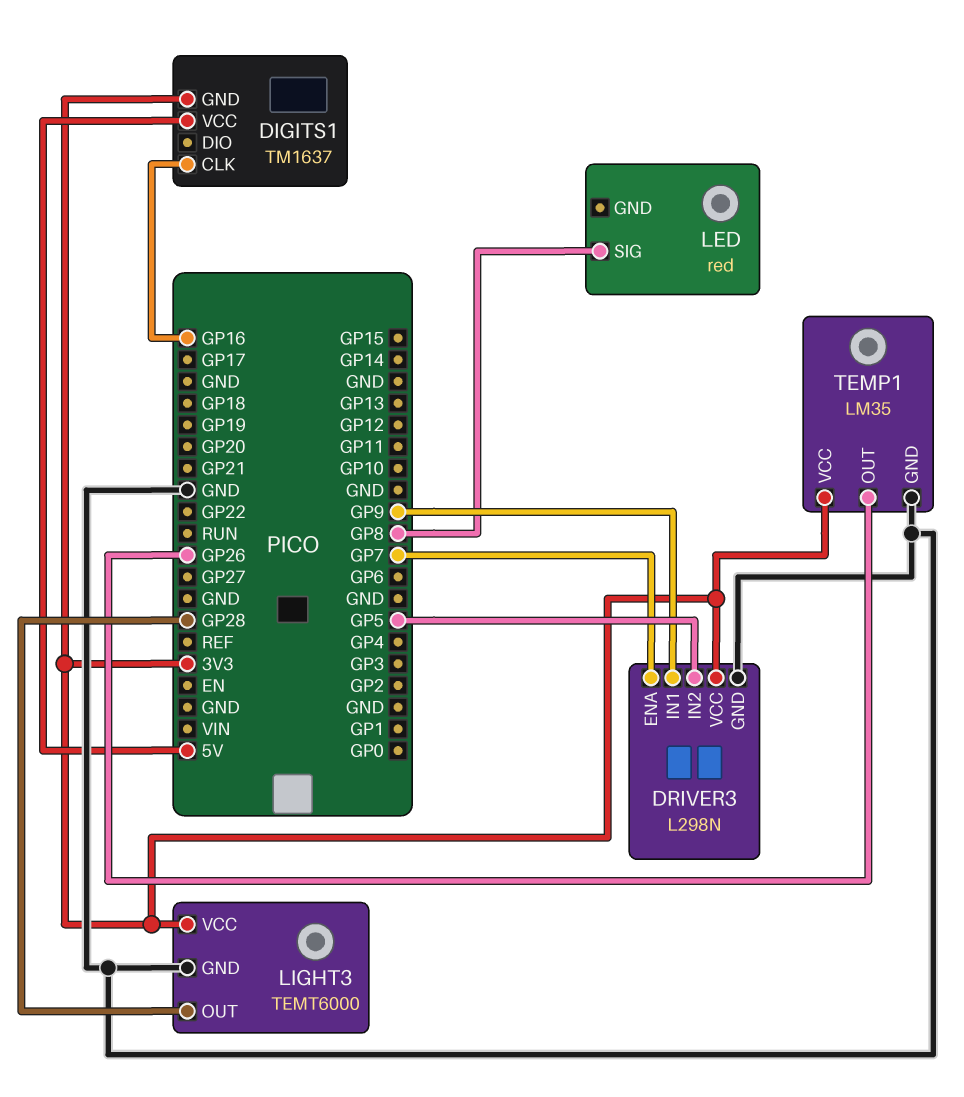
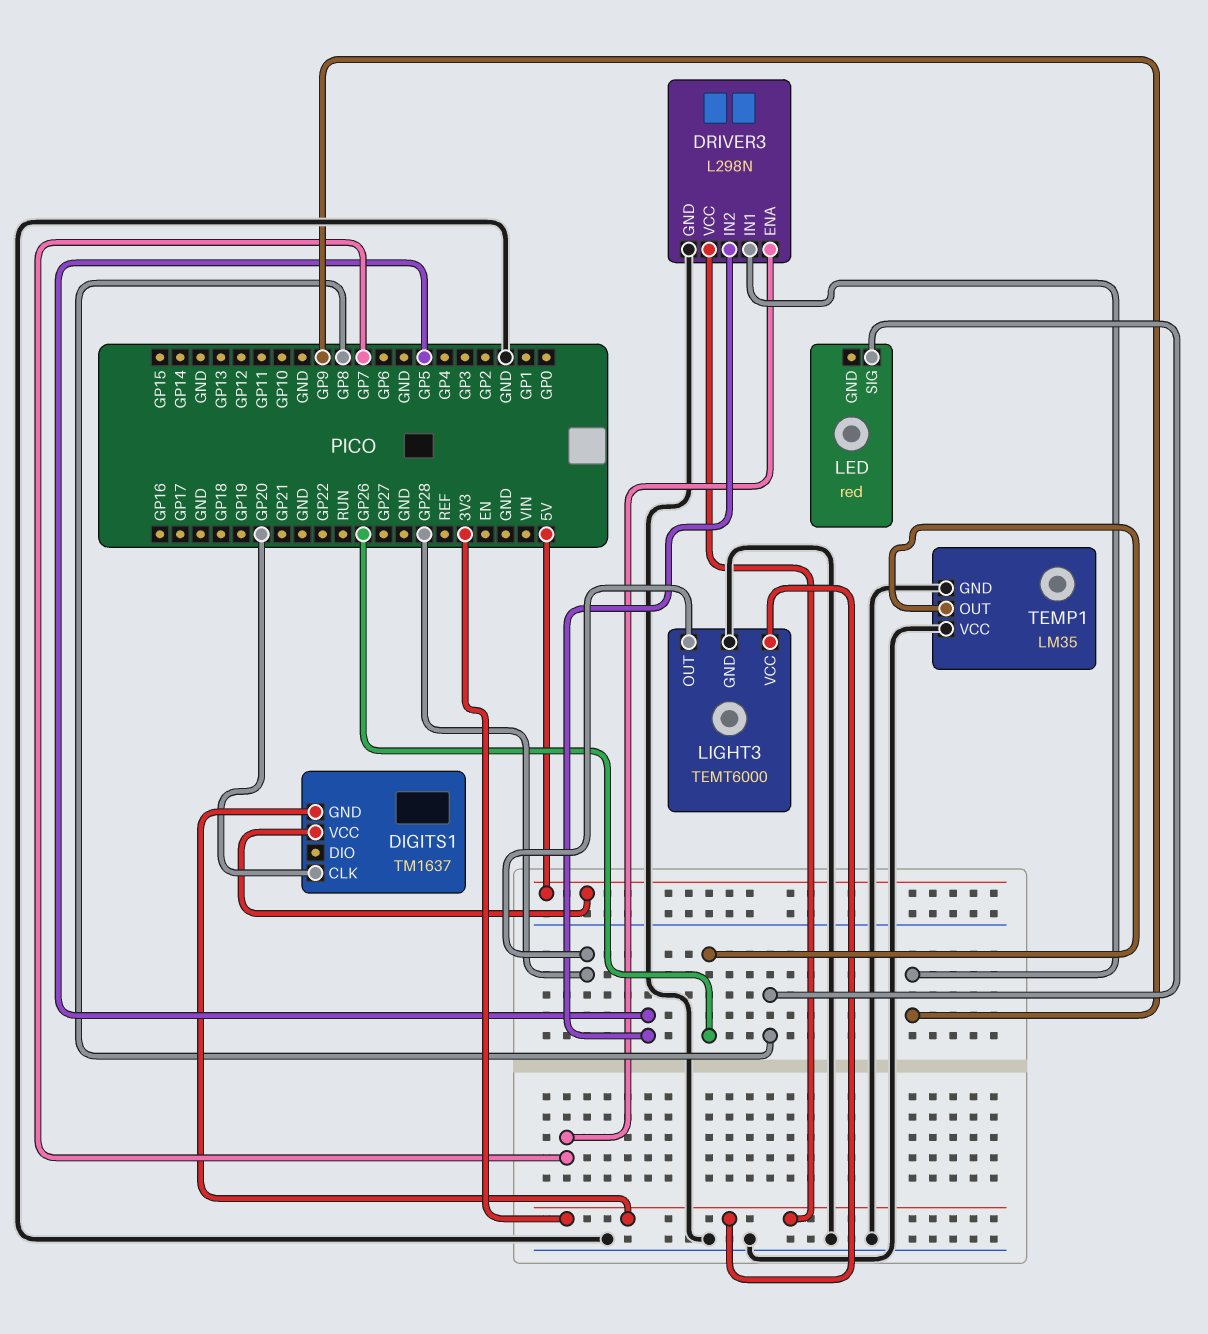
DIGITS1 pin CLK: GP16 -> GP20
TEMP1 pin VCC: 3V3 -> GND

